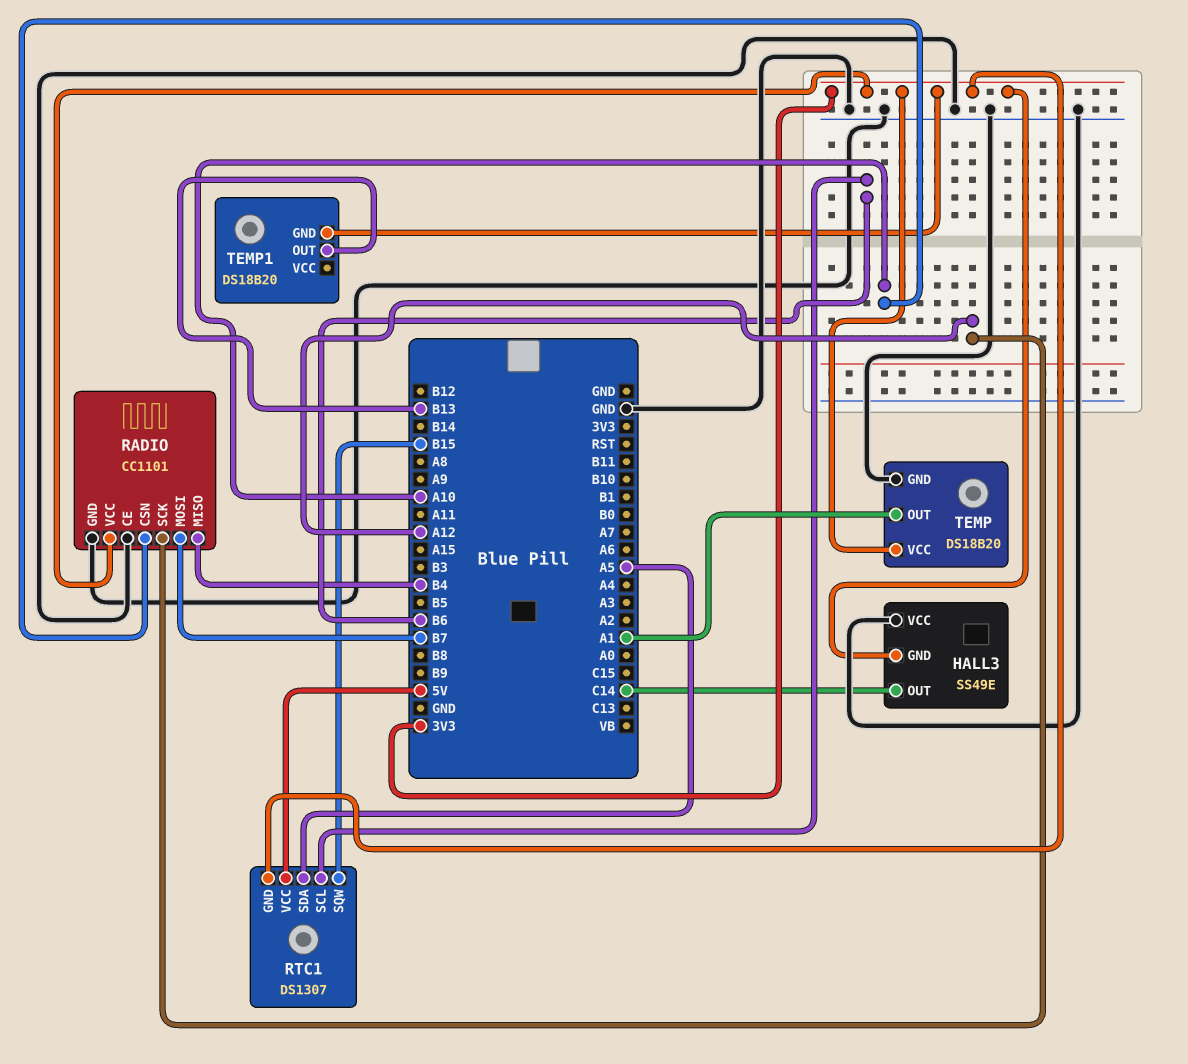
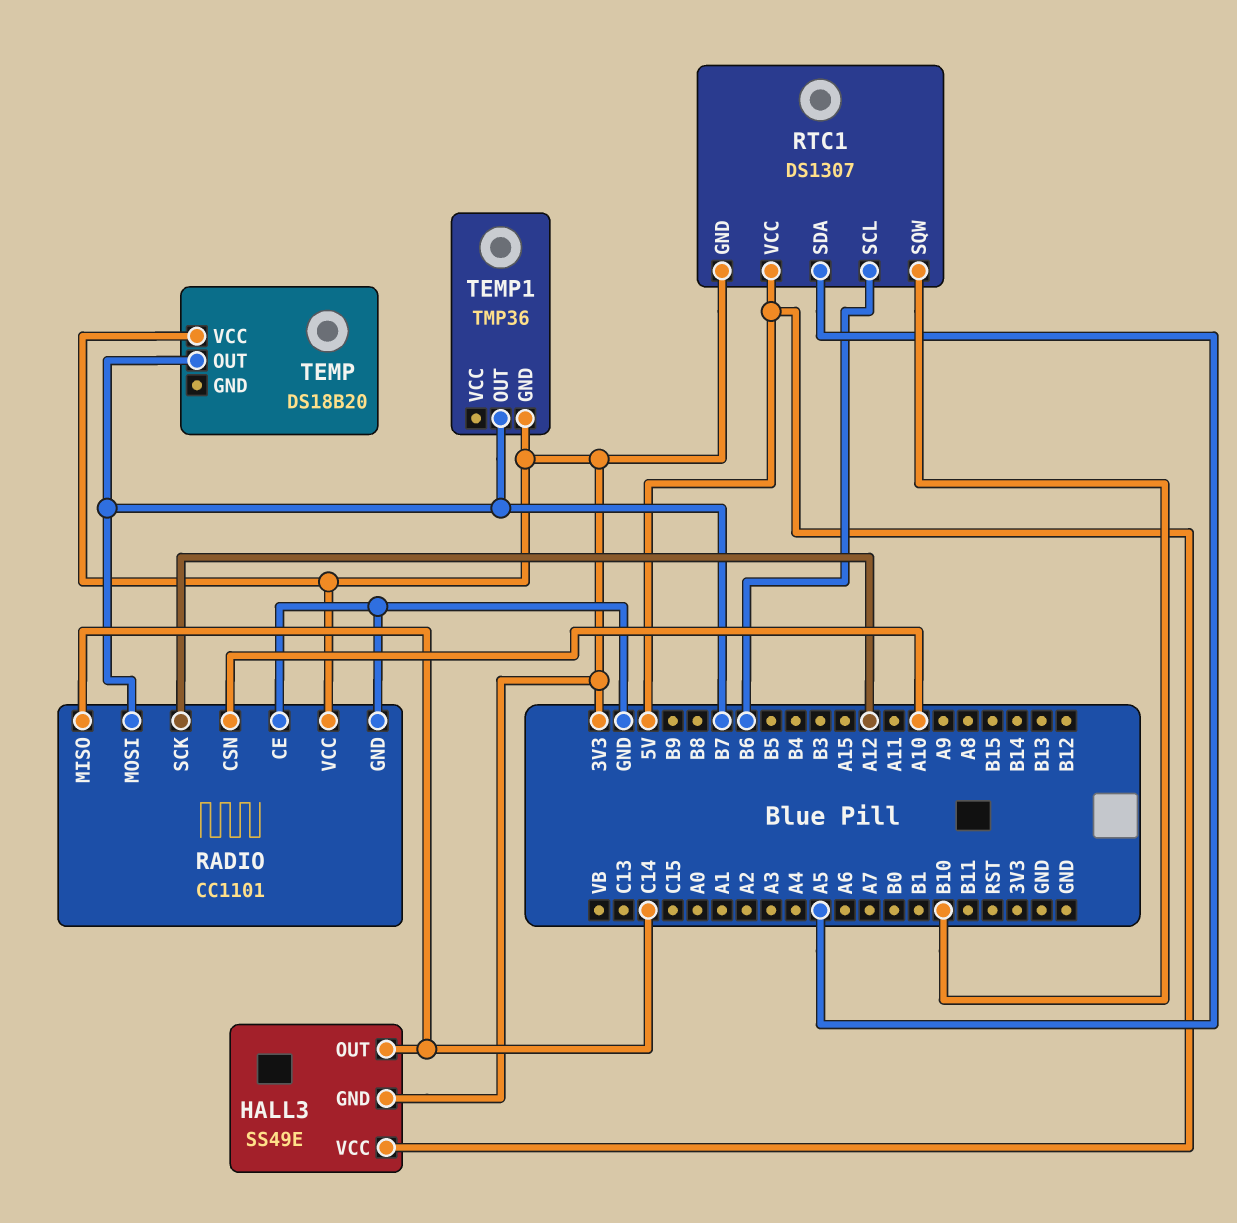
HALL3 pin VCC: GND -> 5V
RADIO pin MISO: B4 -> C14
RTC1 pin SQW: B15 -> B10
TEMP pin GND: GND -> none
TEMP pin OUT: A1 -> B7
TEMP1: DS18B20 -> TMP36
TEMP1 pin OUT: B13 -> B7

